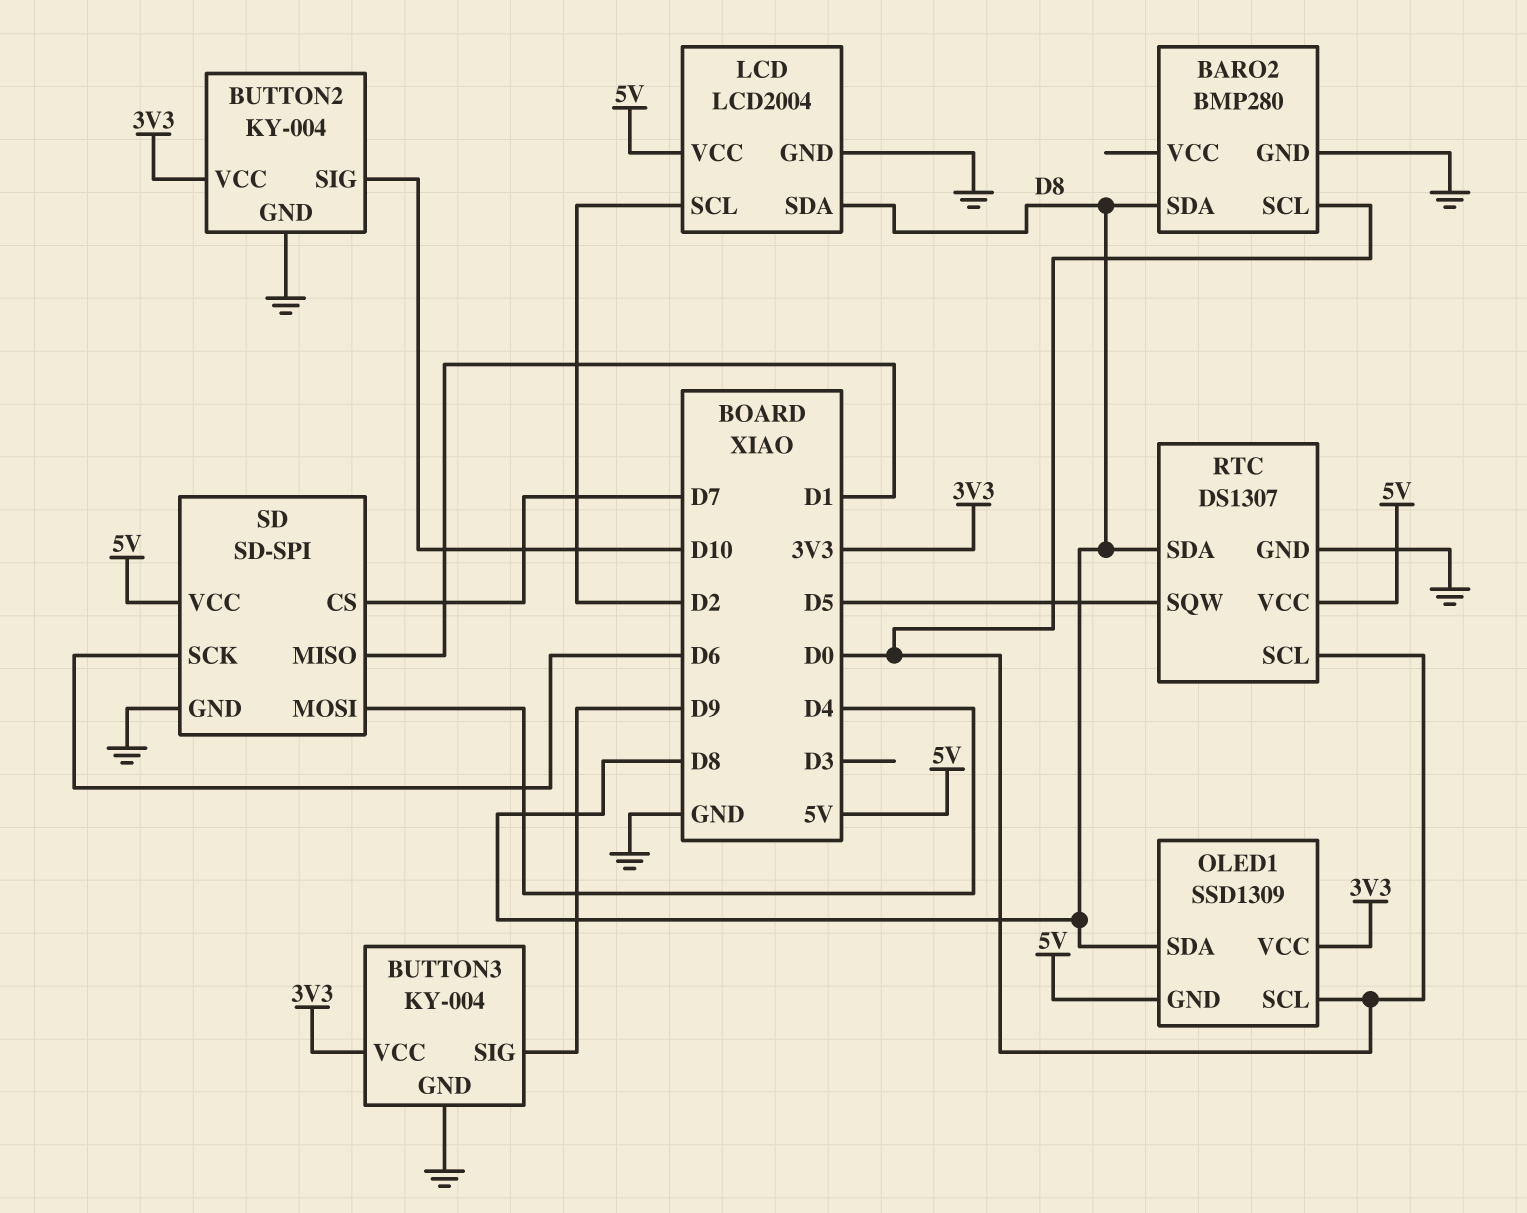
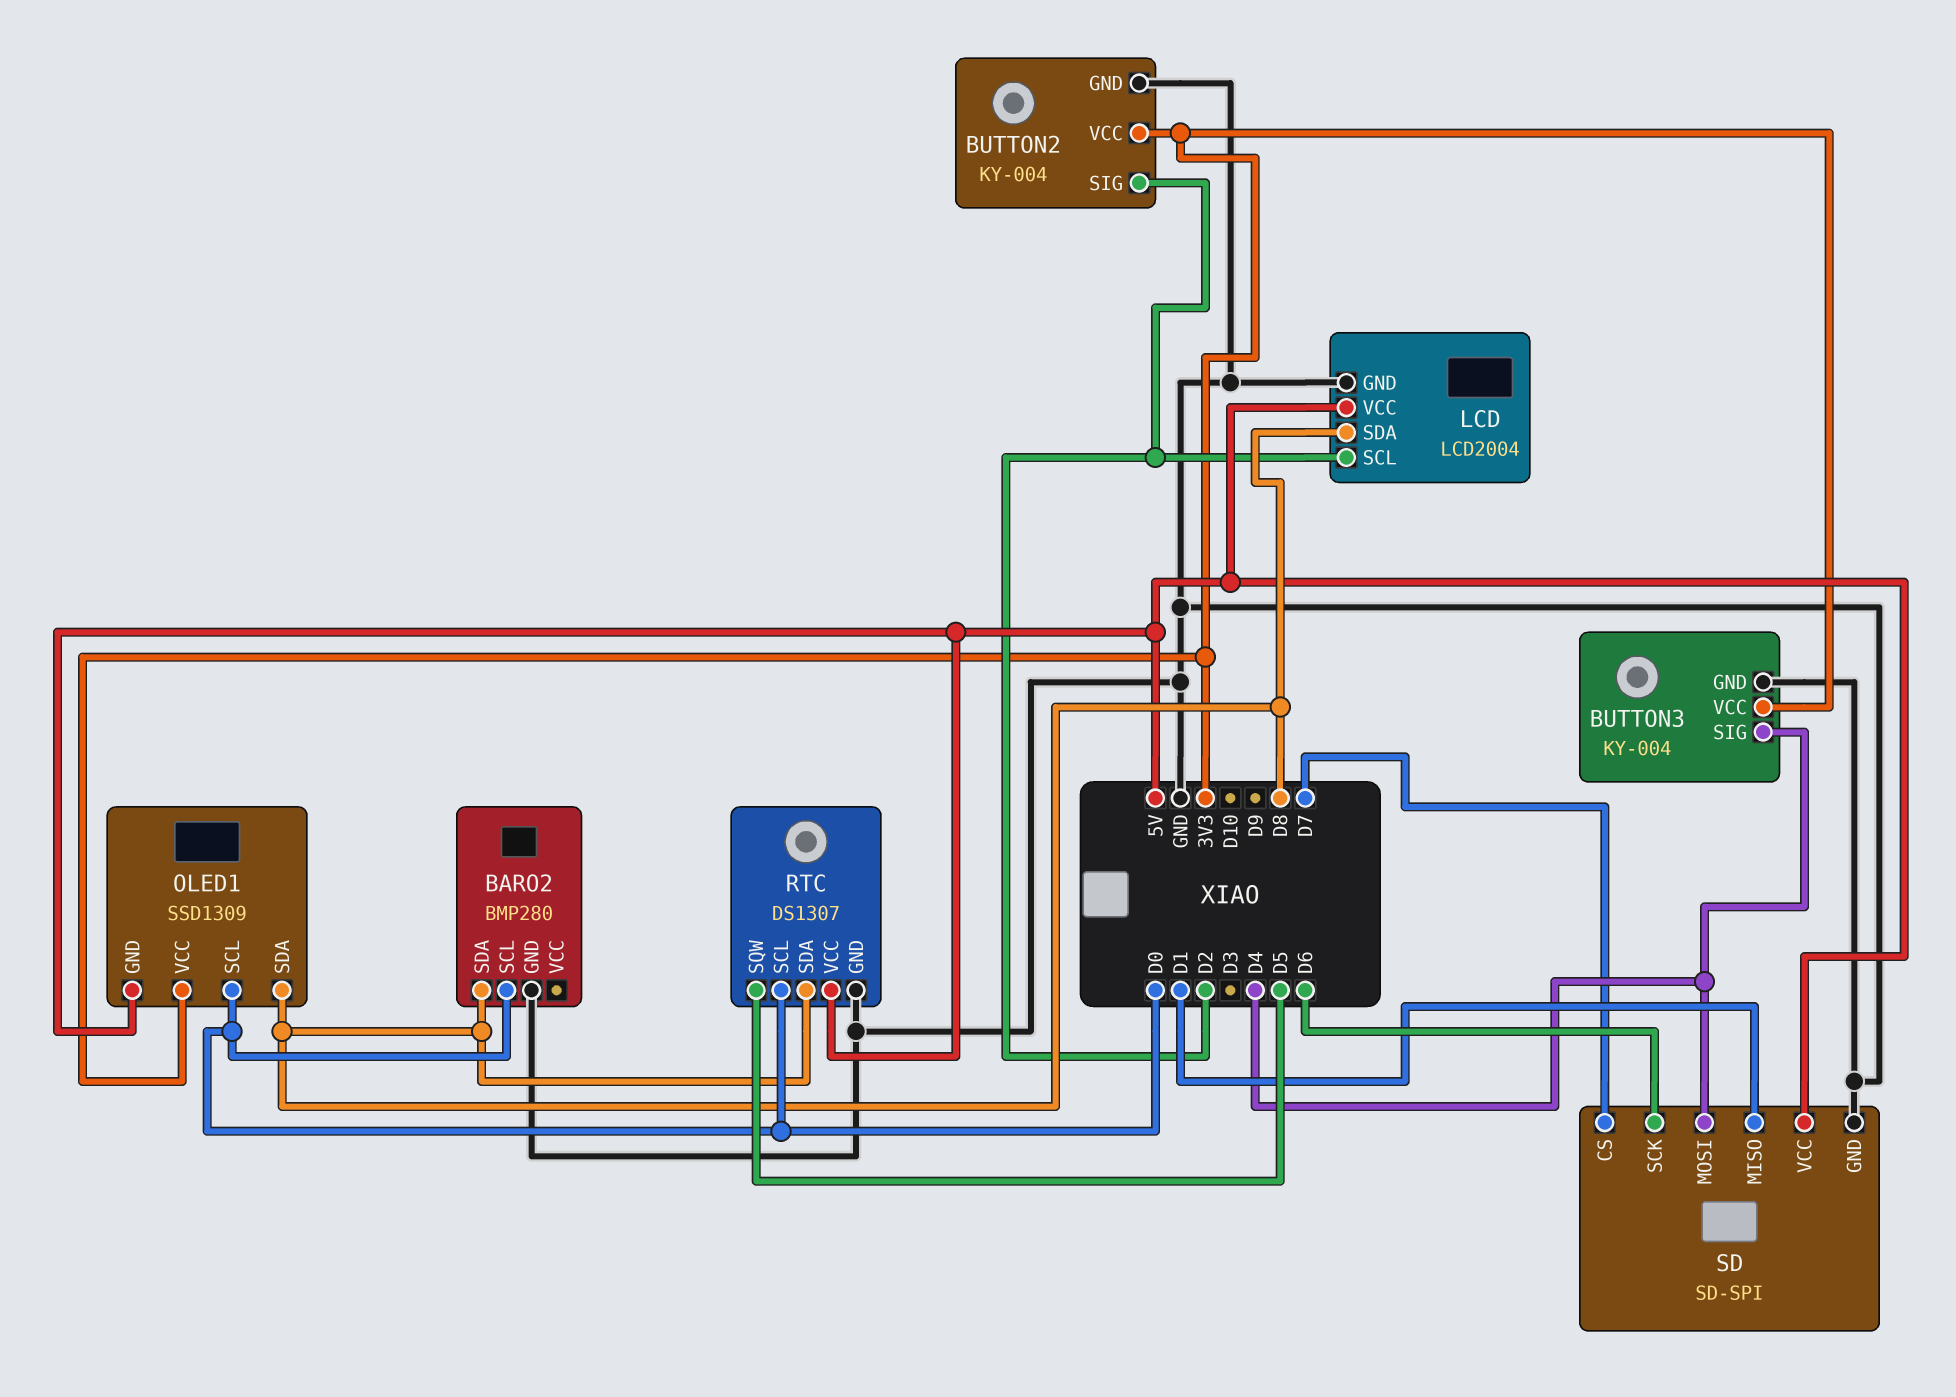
BUTTON2 pin SIG: D10 -> D2
BUTTON3 pin SIG: D9 -> D4

